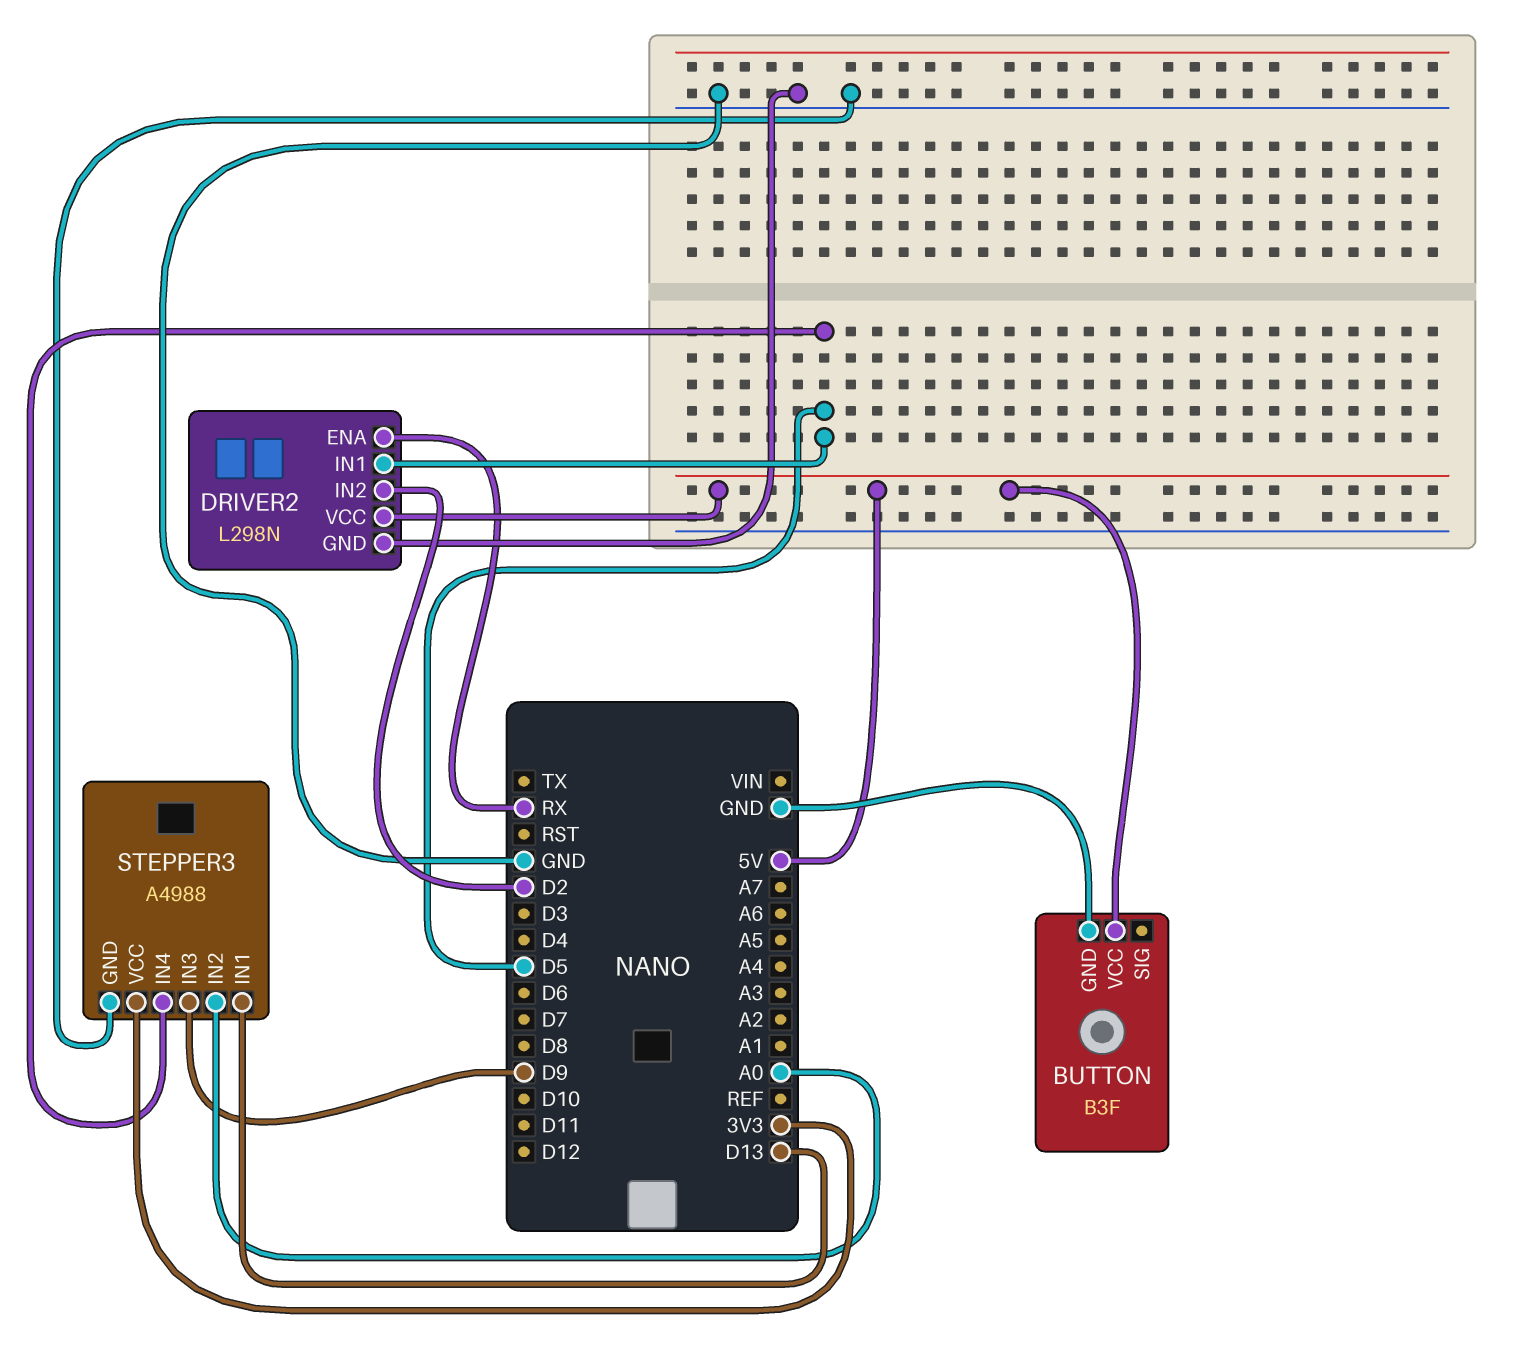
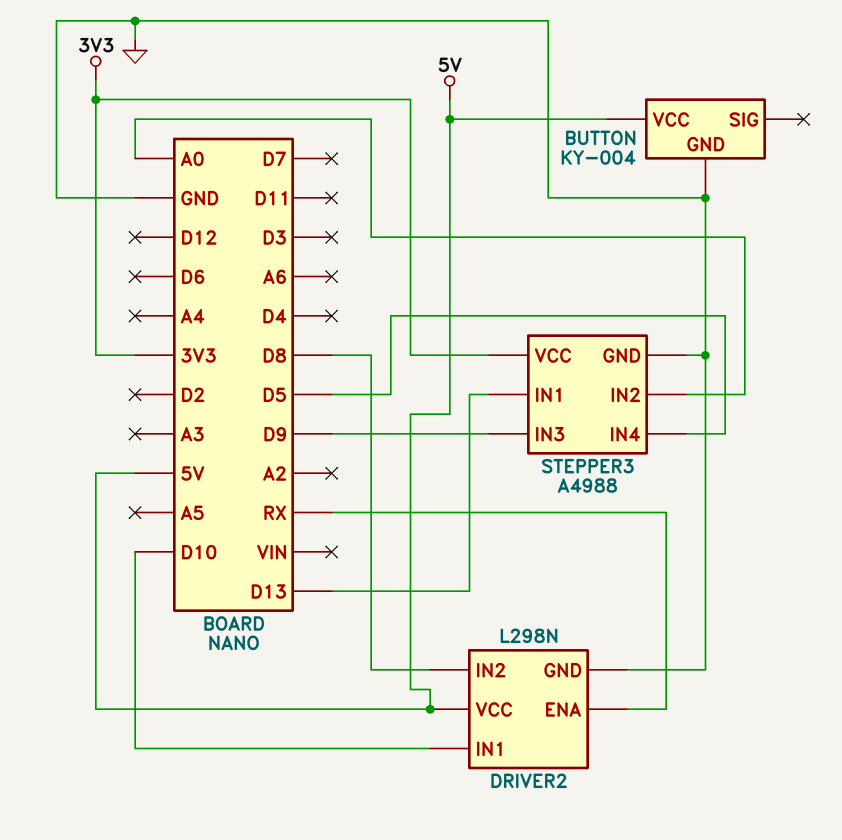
BUTTON: B3F -> KY-004
DRIVER2 pin IN1: D5 -> D10
DRIVER2 pin IN2: D2 -> D8

